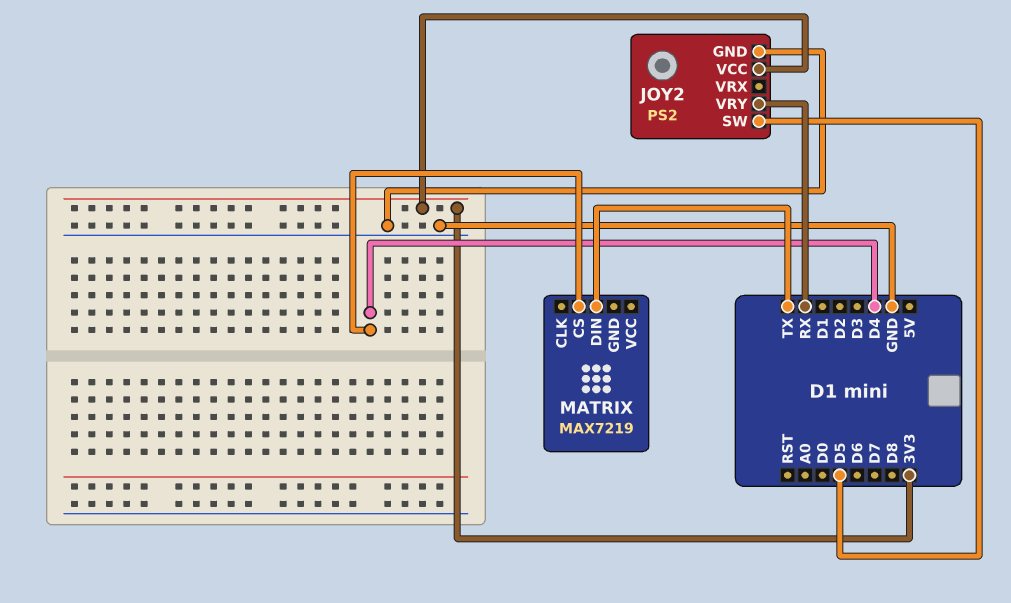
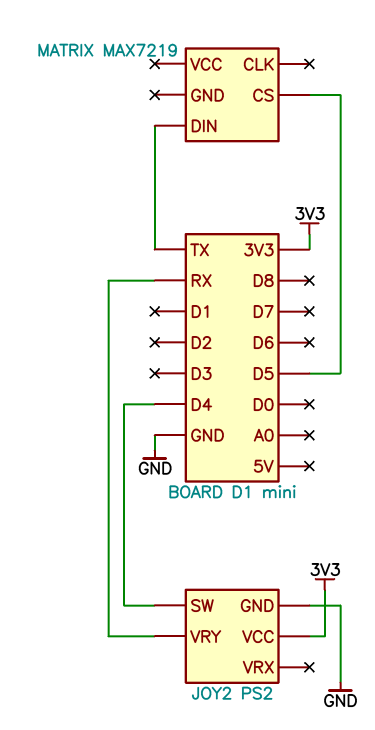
JOY2 pin SW: D5 -> D4
MATRIX pin CS: D4 -> D5

